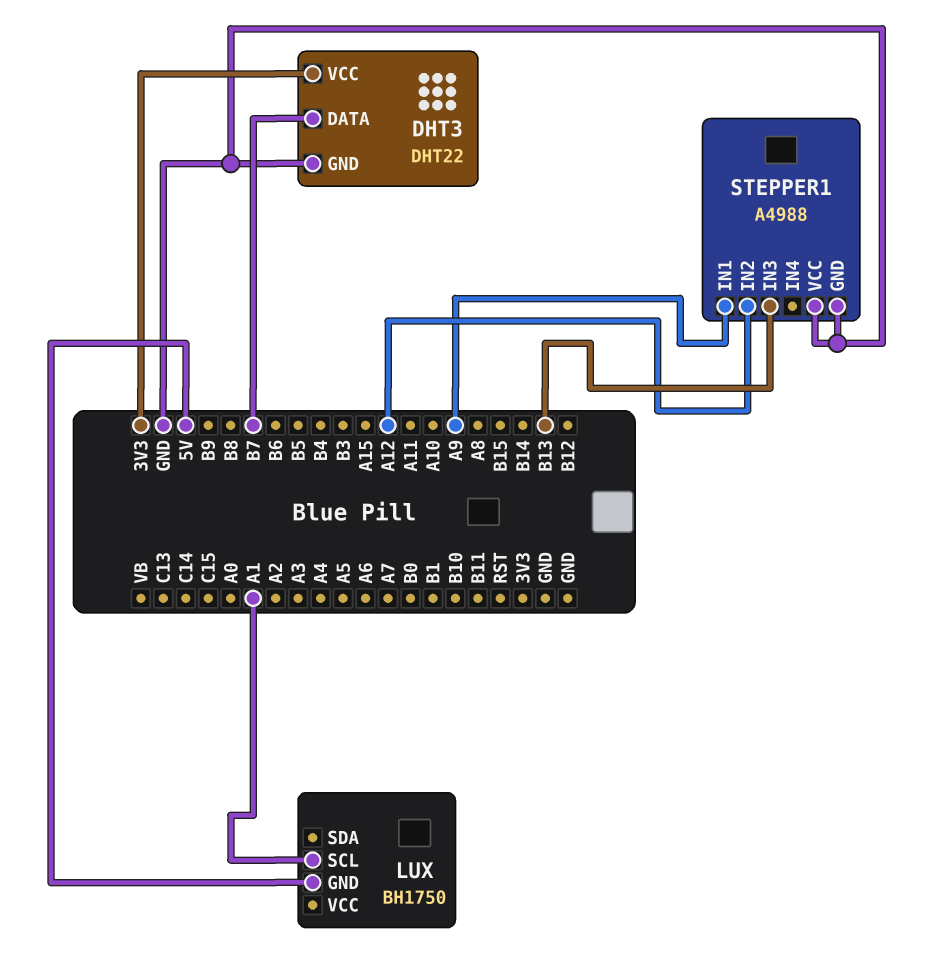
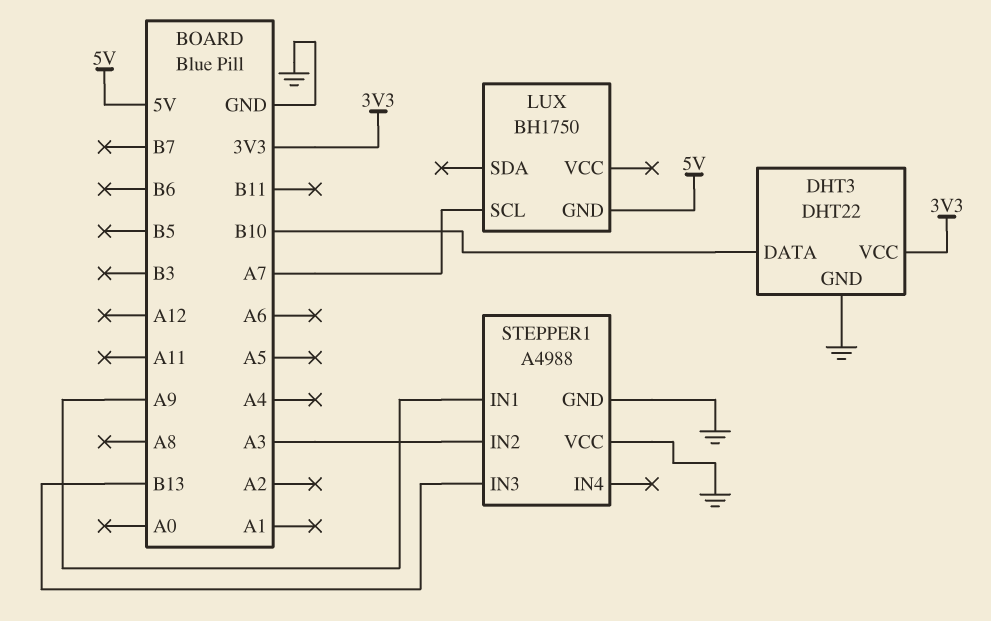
DHT3 pin DATA: B7 -> B10
LUX pin SCL: A1 -> A7
STEPPER1 pin IN2: A12 -> A3

